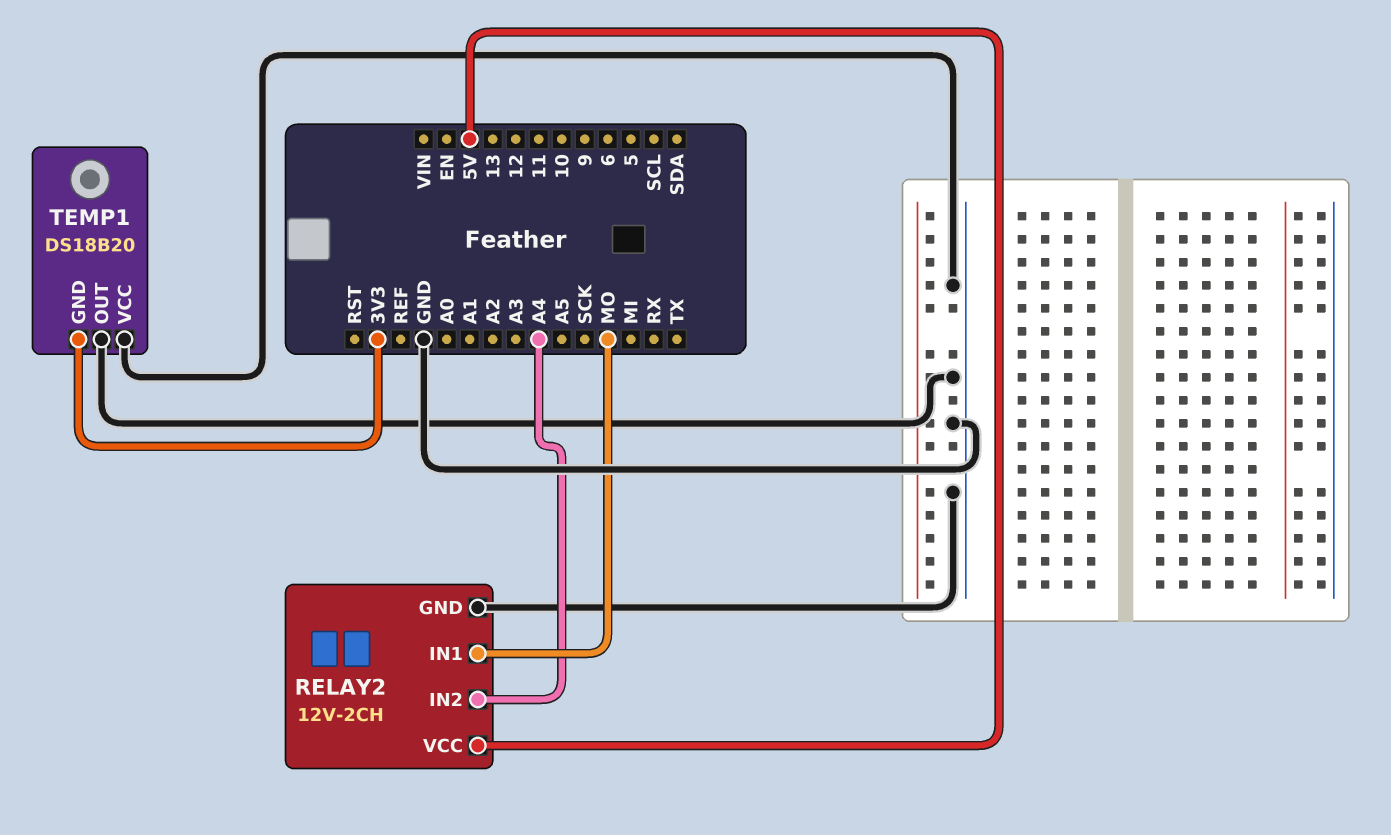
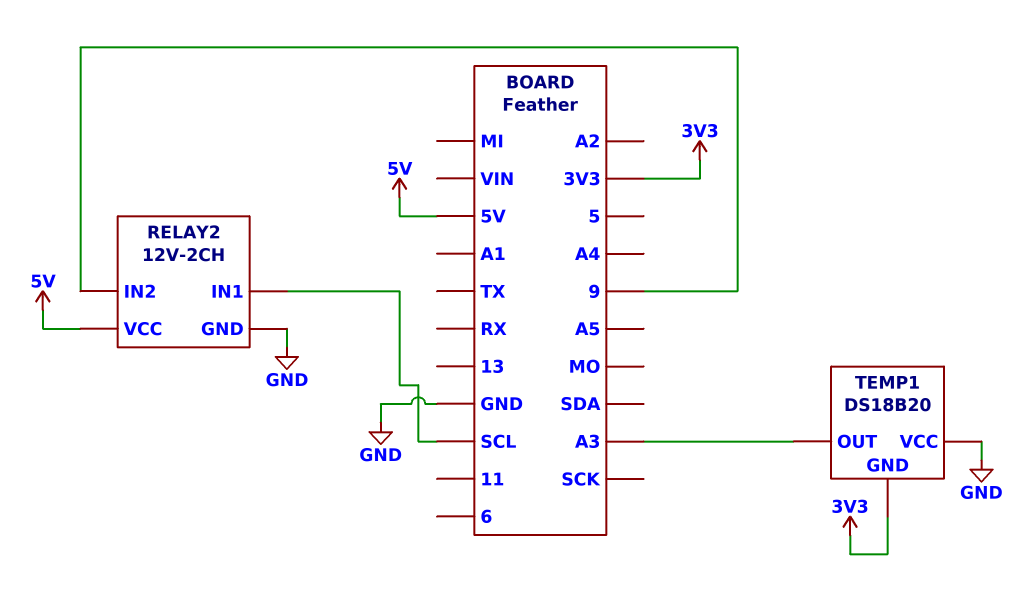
RELAY2 pin IN1: MO -> SCL
RELAY2 pin IN2: A4 -> 9
TEMP1 pin OUT: GND -> A3

